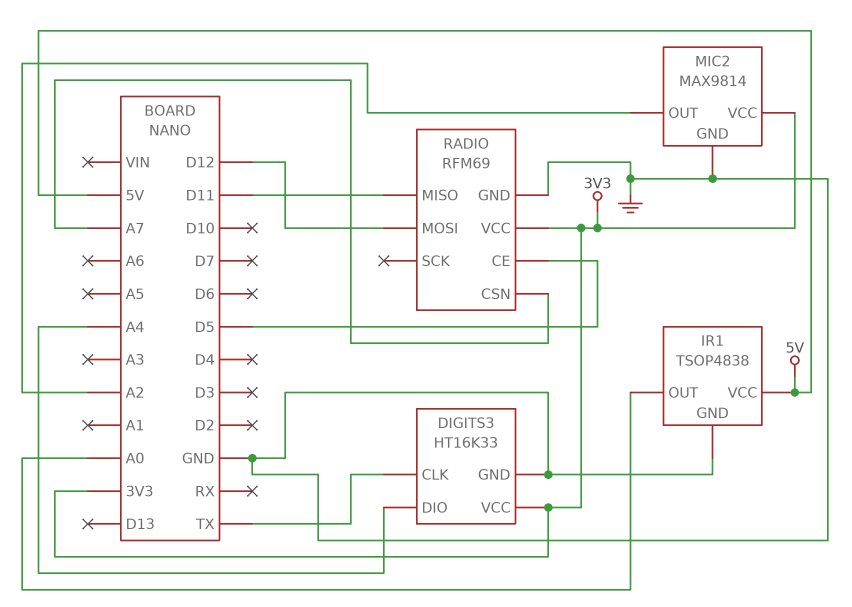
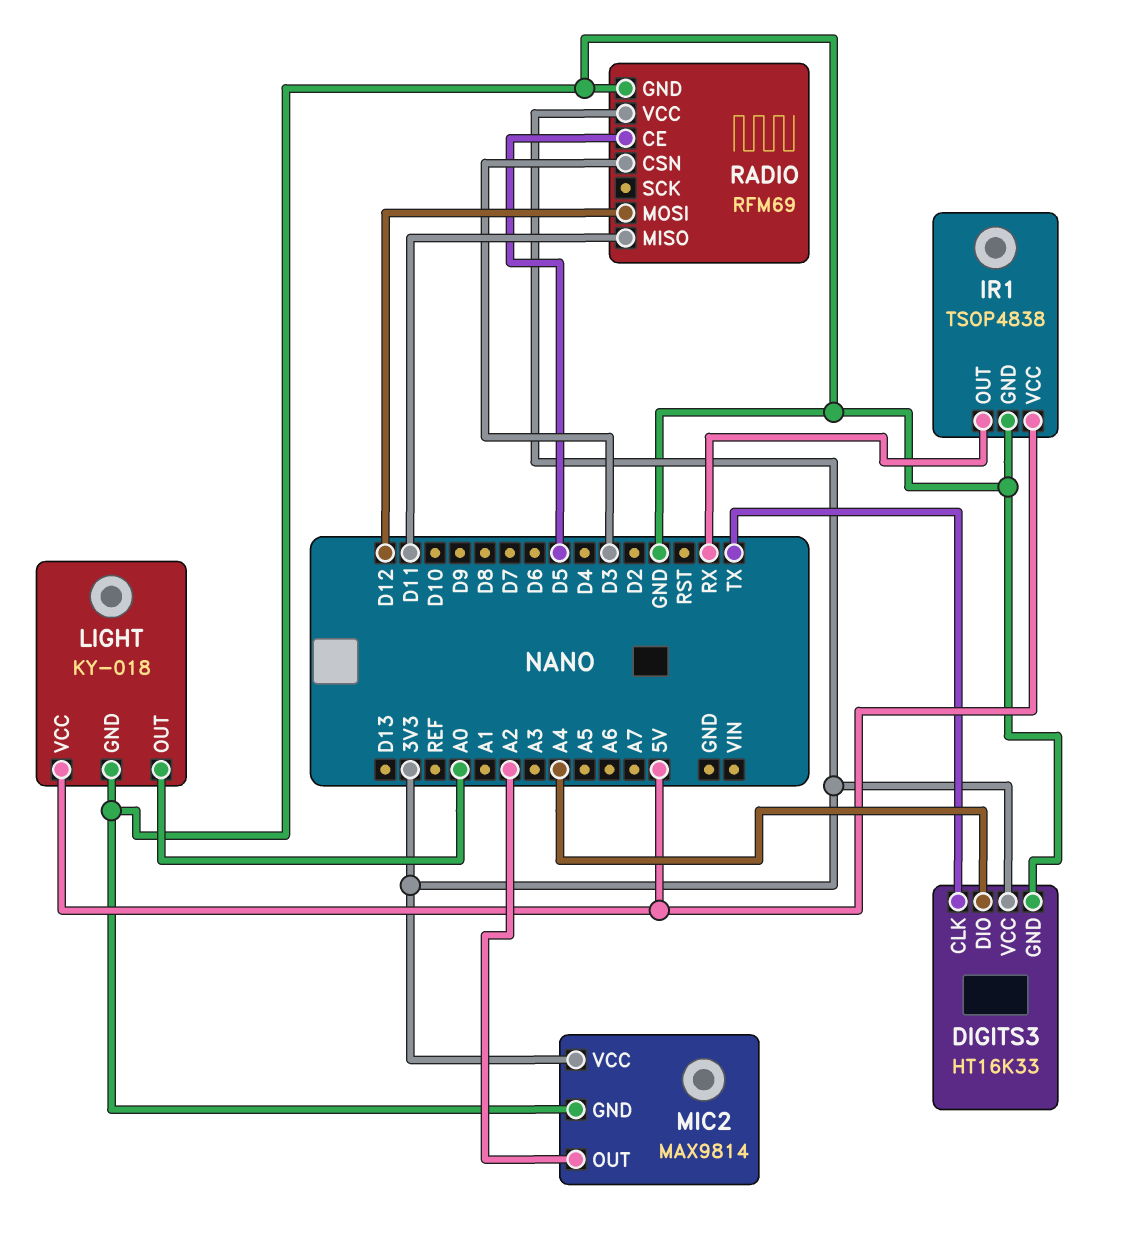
IR1 pin OUT: A0 -> RX
LIGHT: none -> KY-018
LIGHT pin GND: none -> GND
LIGHT pin OUT: none -> A0
LIGHT pin VCC: none -> 5V
RADIO pin CSN: A7 -> D3

